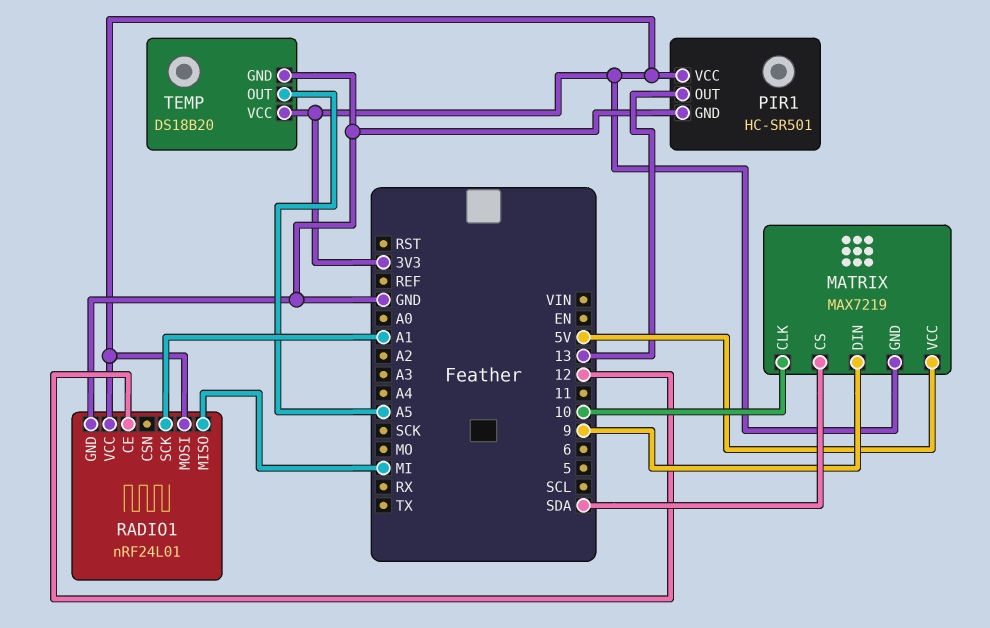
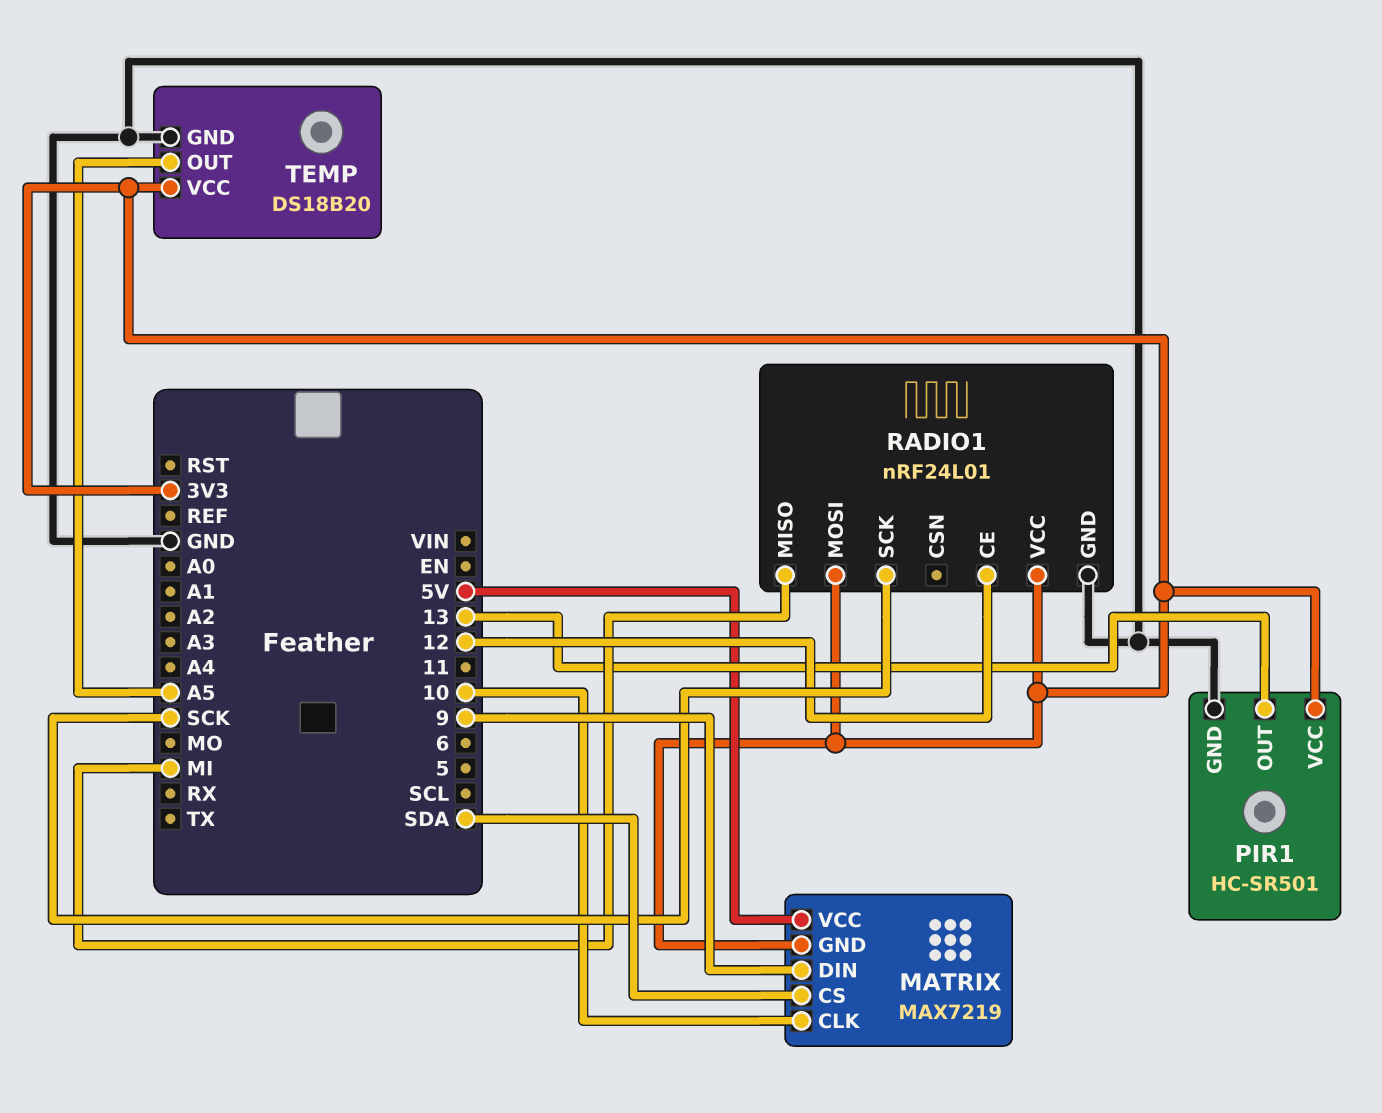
RADIO1 pin SCK: A1 -> SCK

